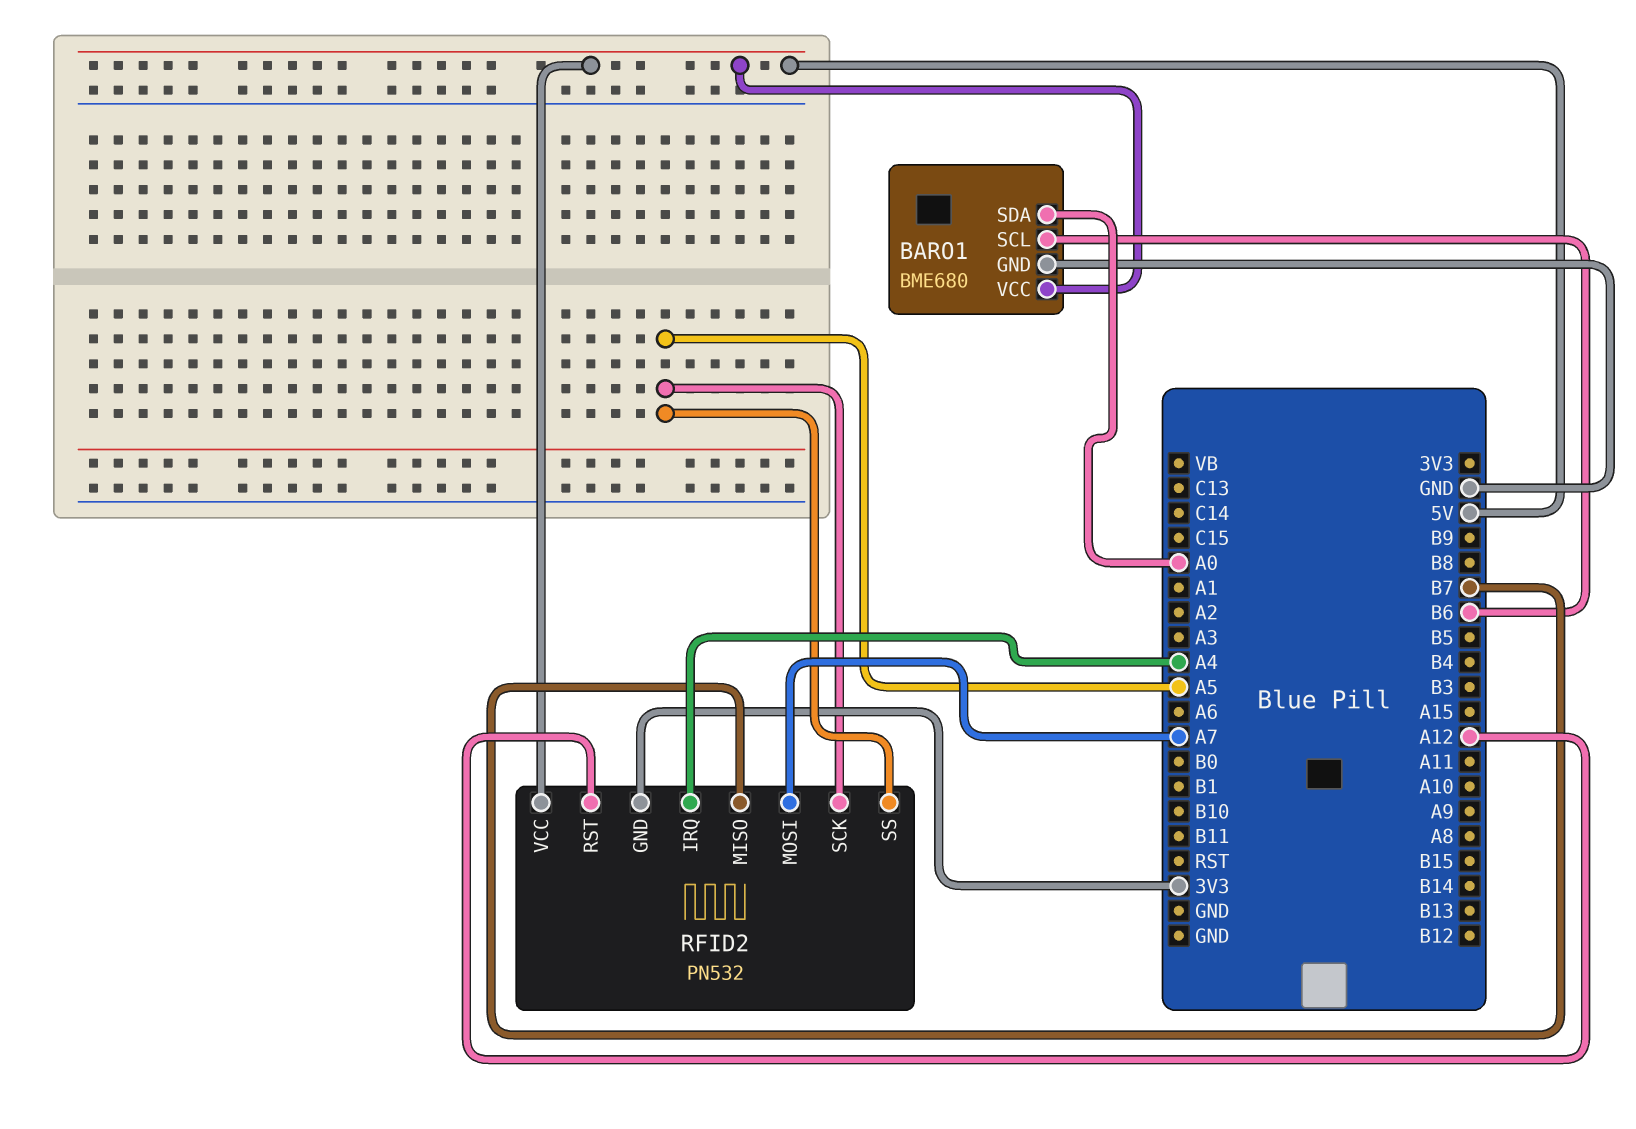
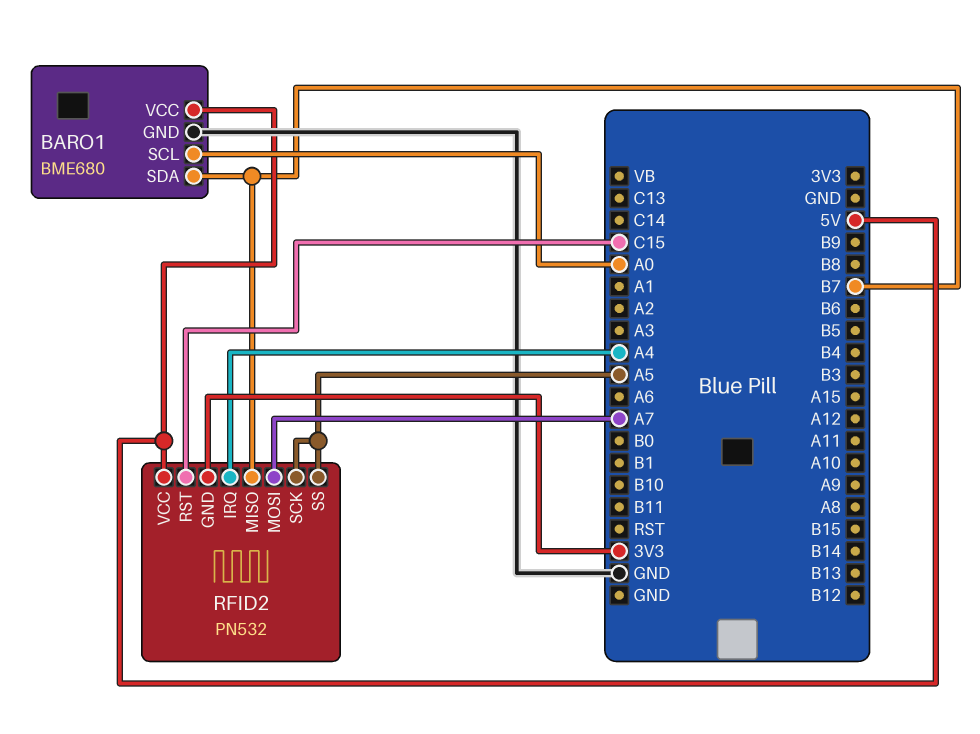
BARO1 pin SCL: B6 -> A0
BARO1 pin SDA: A0 -> B7
RFID2 pin RST: A12 -> C15

